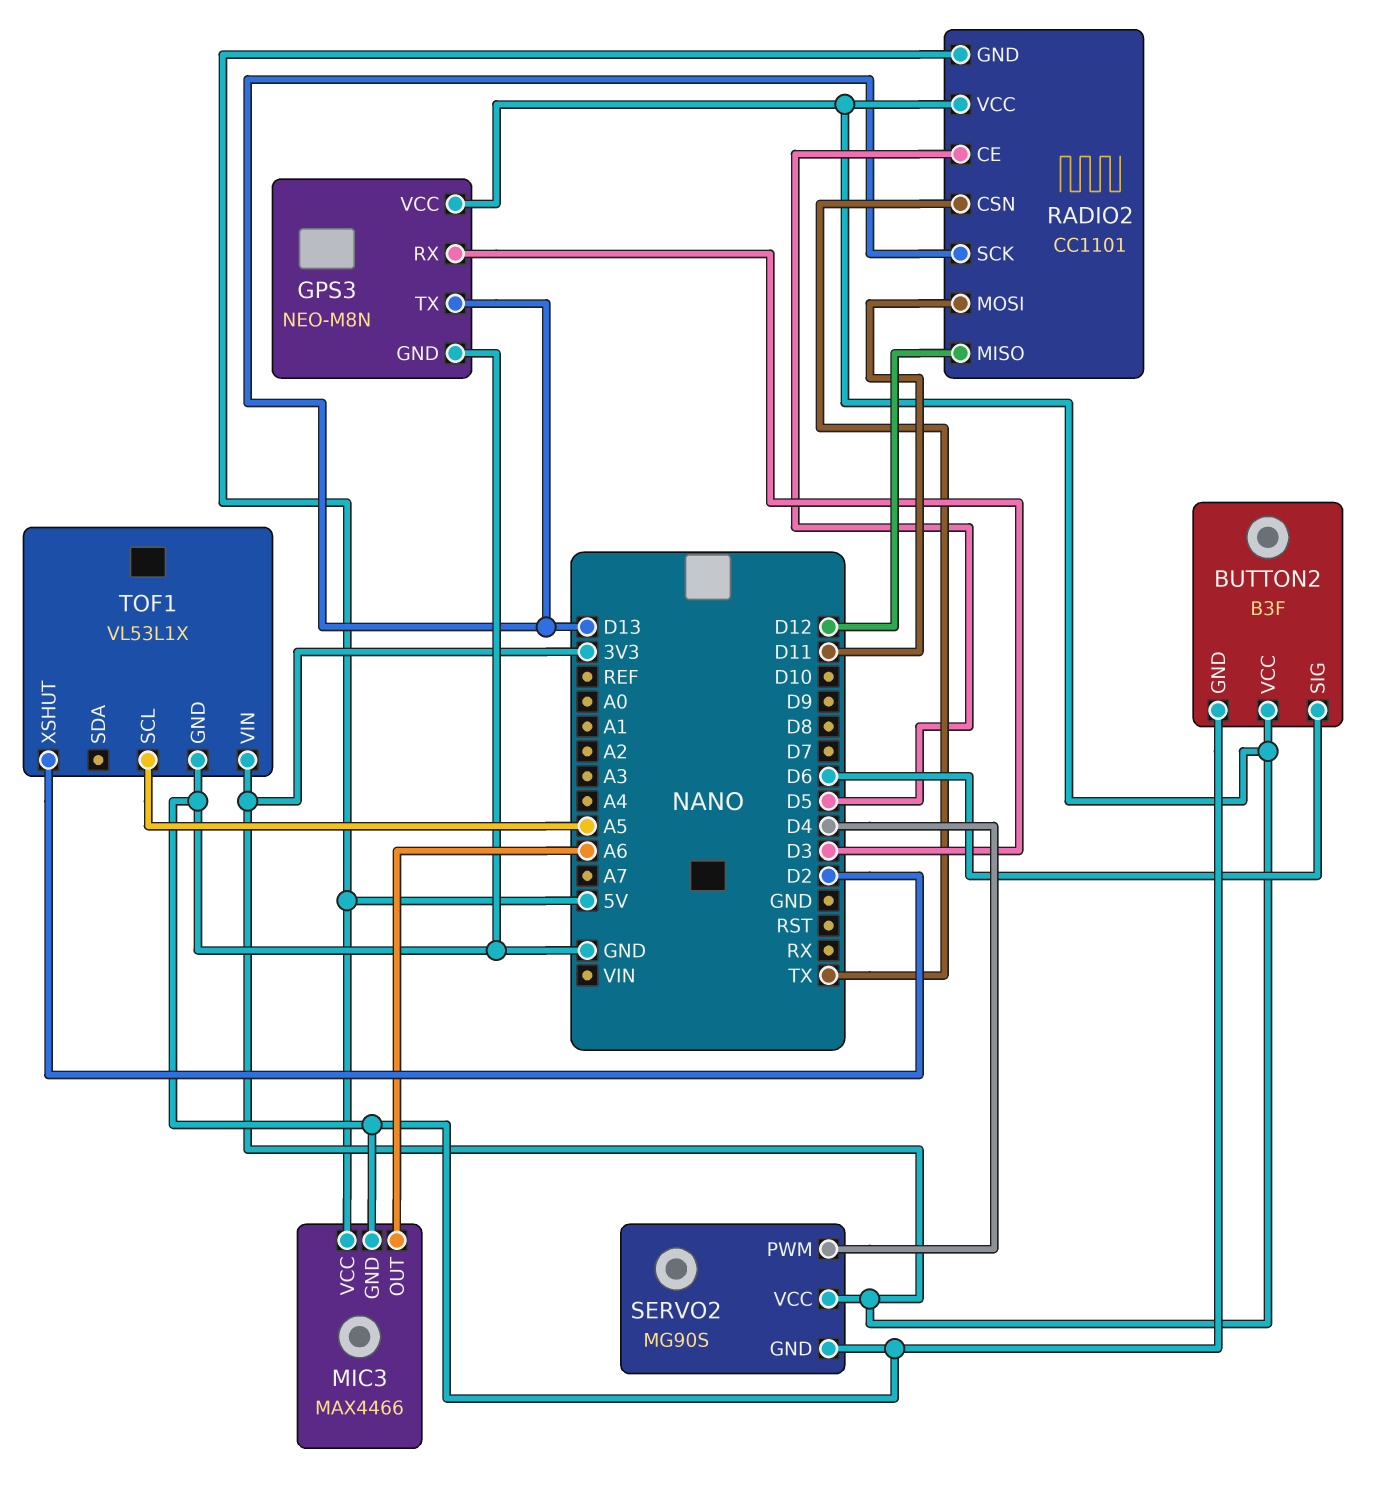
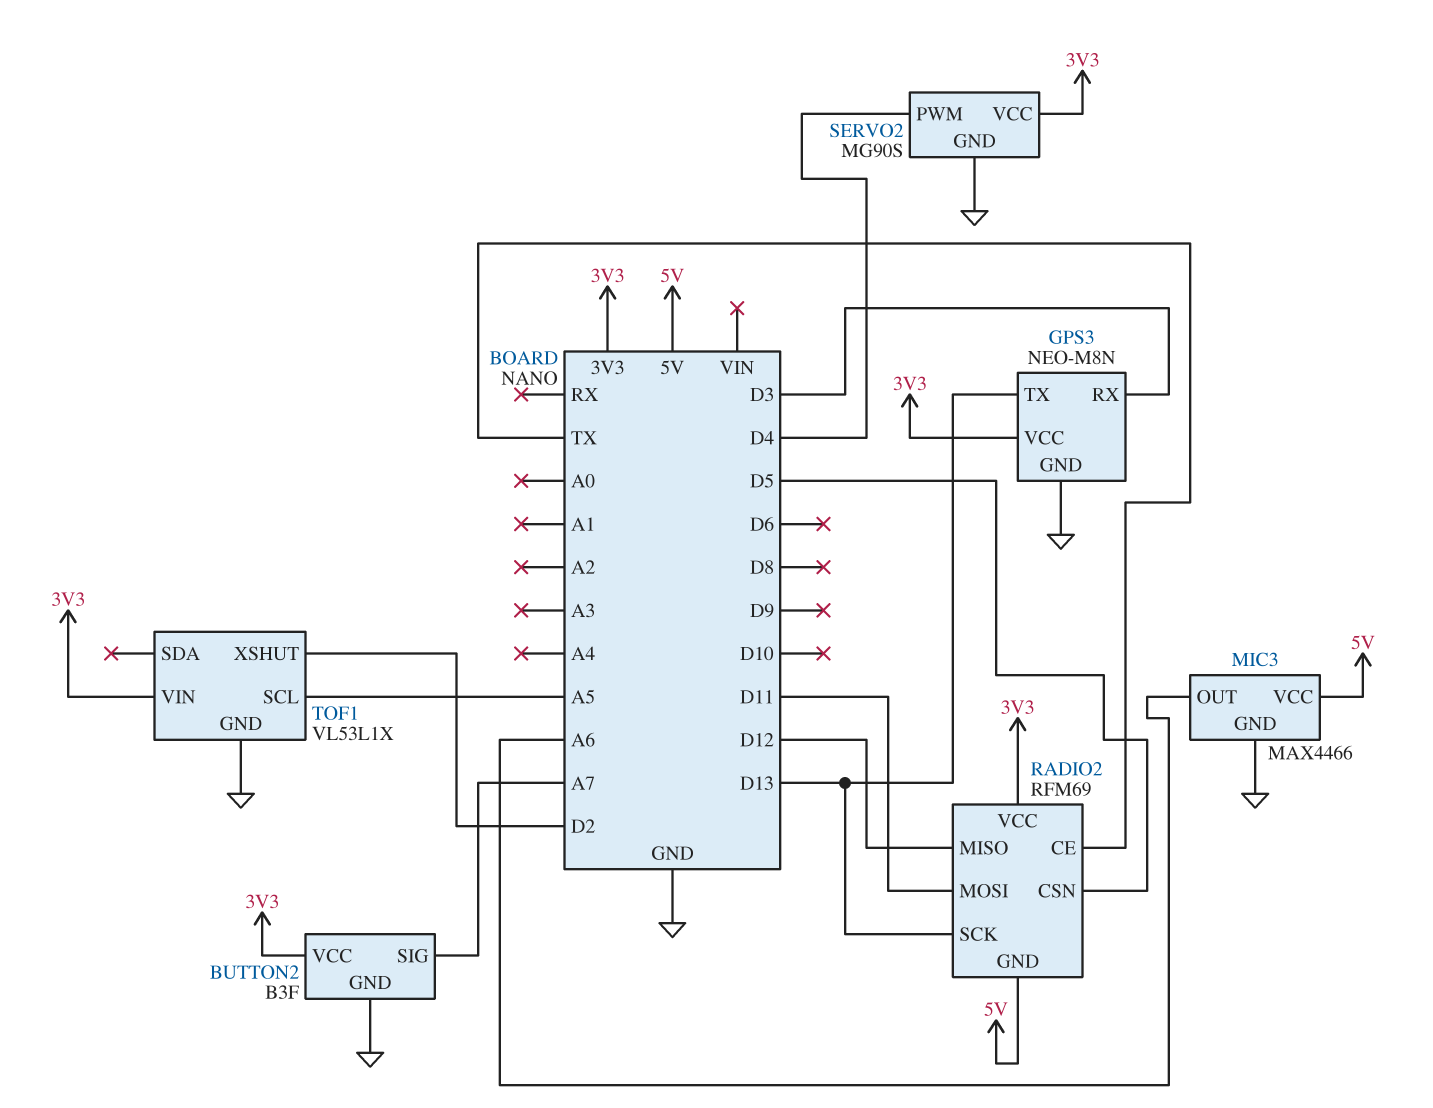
BUTTON2 pin SIG: D6 -> A7
RADIO2: CC1101 -> RFM69
RADIO2 pin CE: D5 -> TX
RADIO2 pin CSN: TX -> D5

